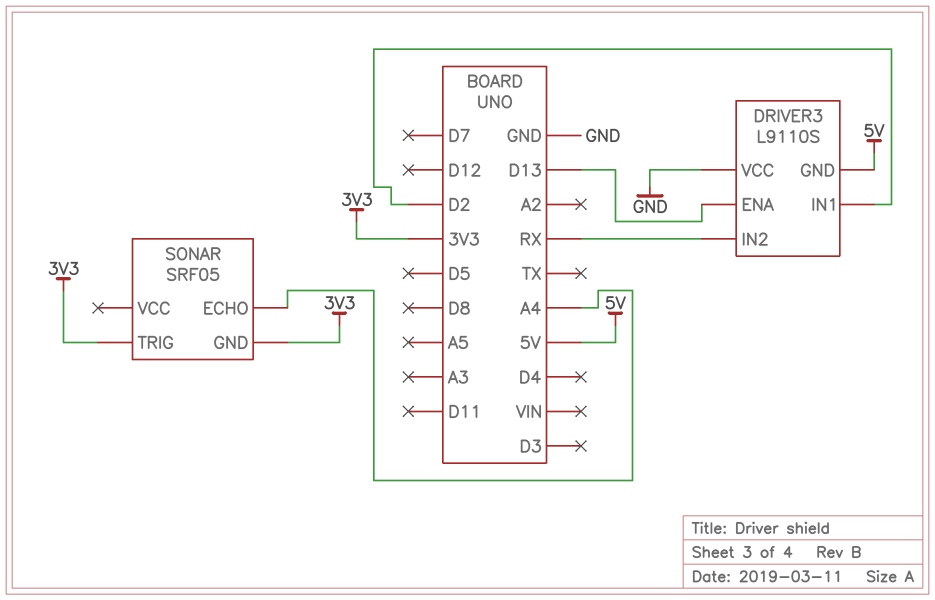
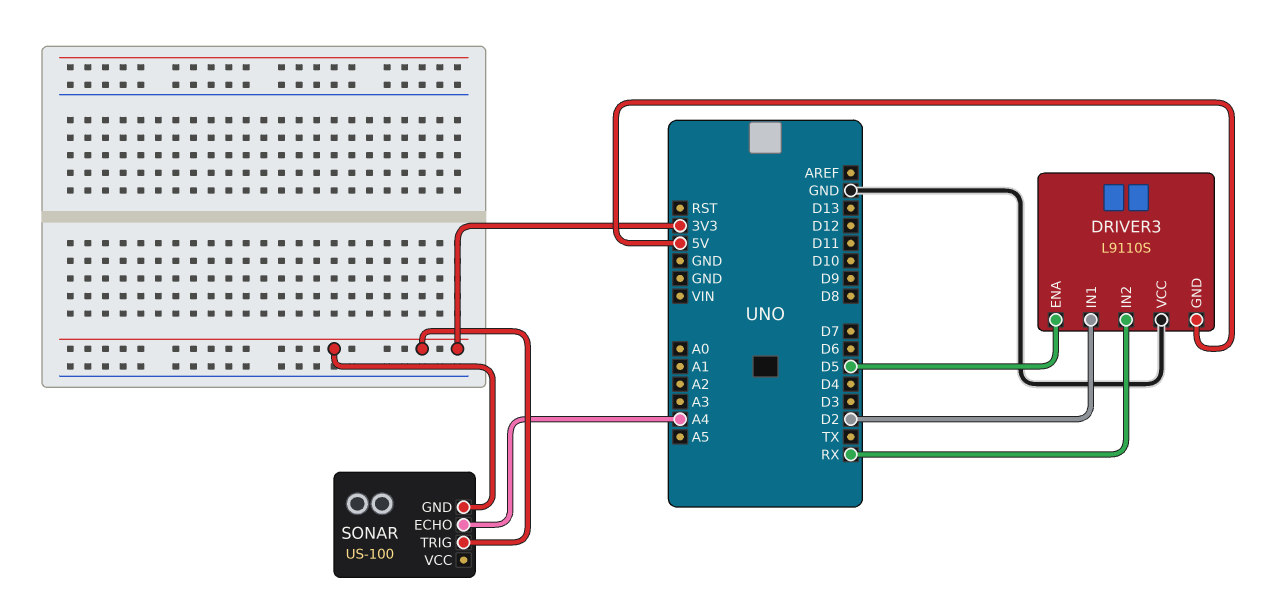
DRIVER3 pin ENA: D13 -> D5
SONAR: SRF05 -> US-100

